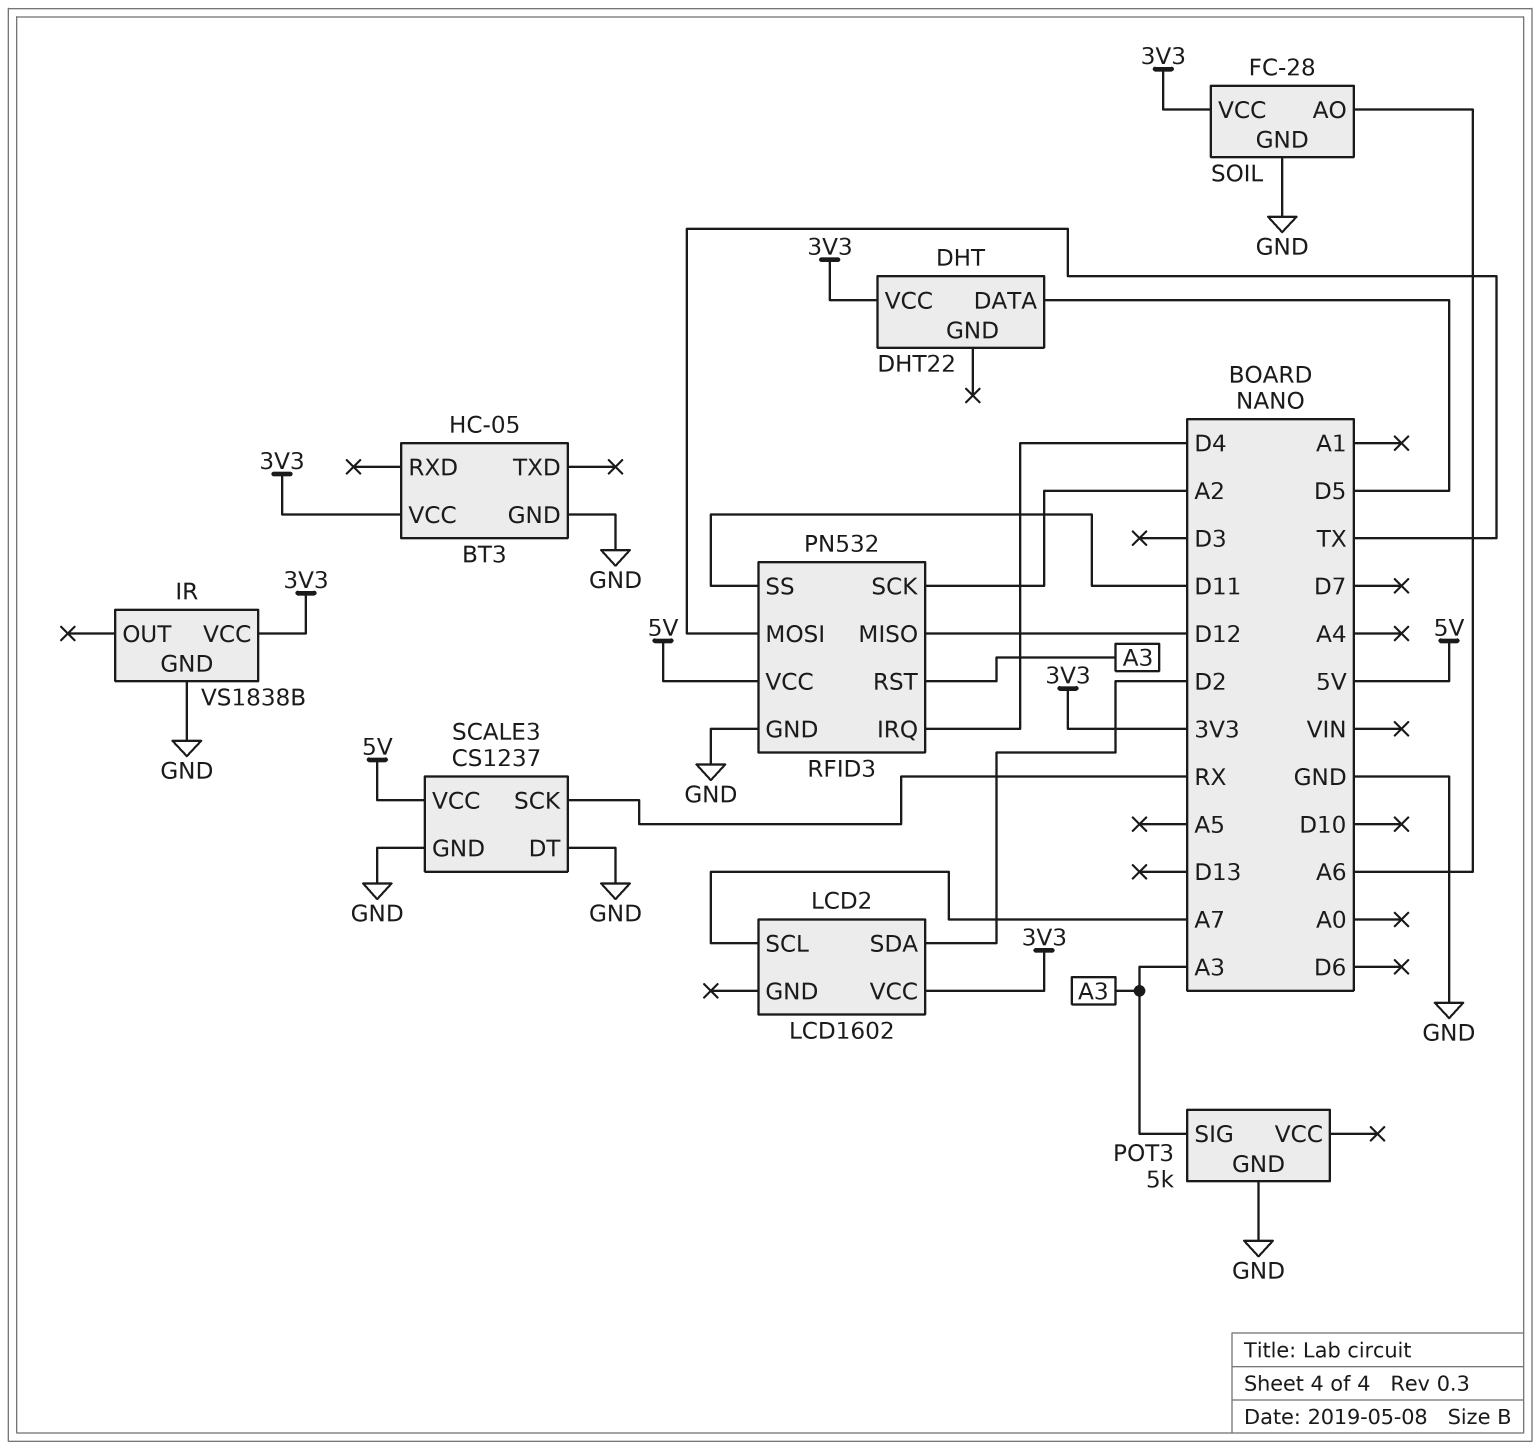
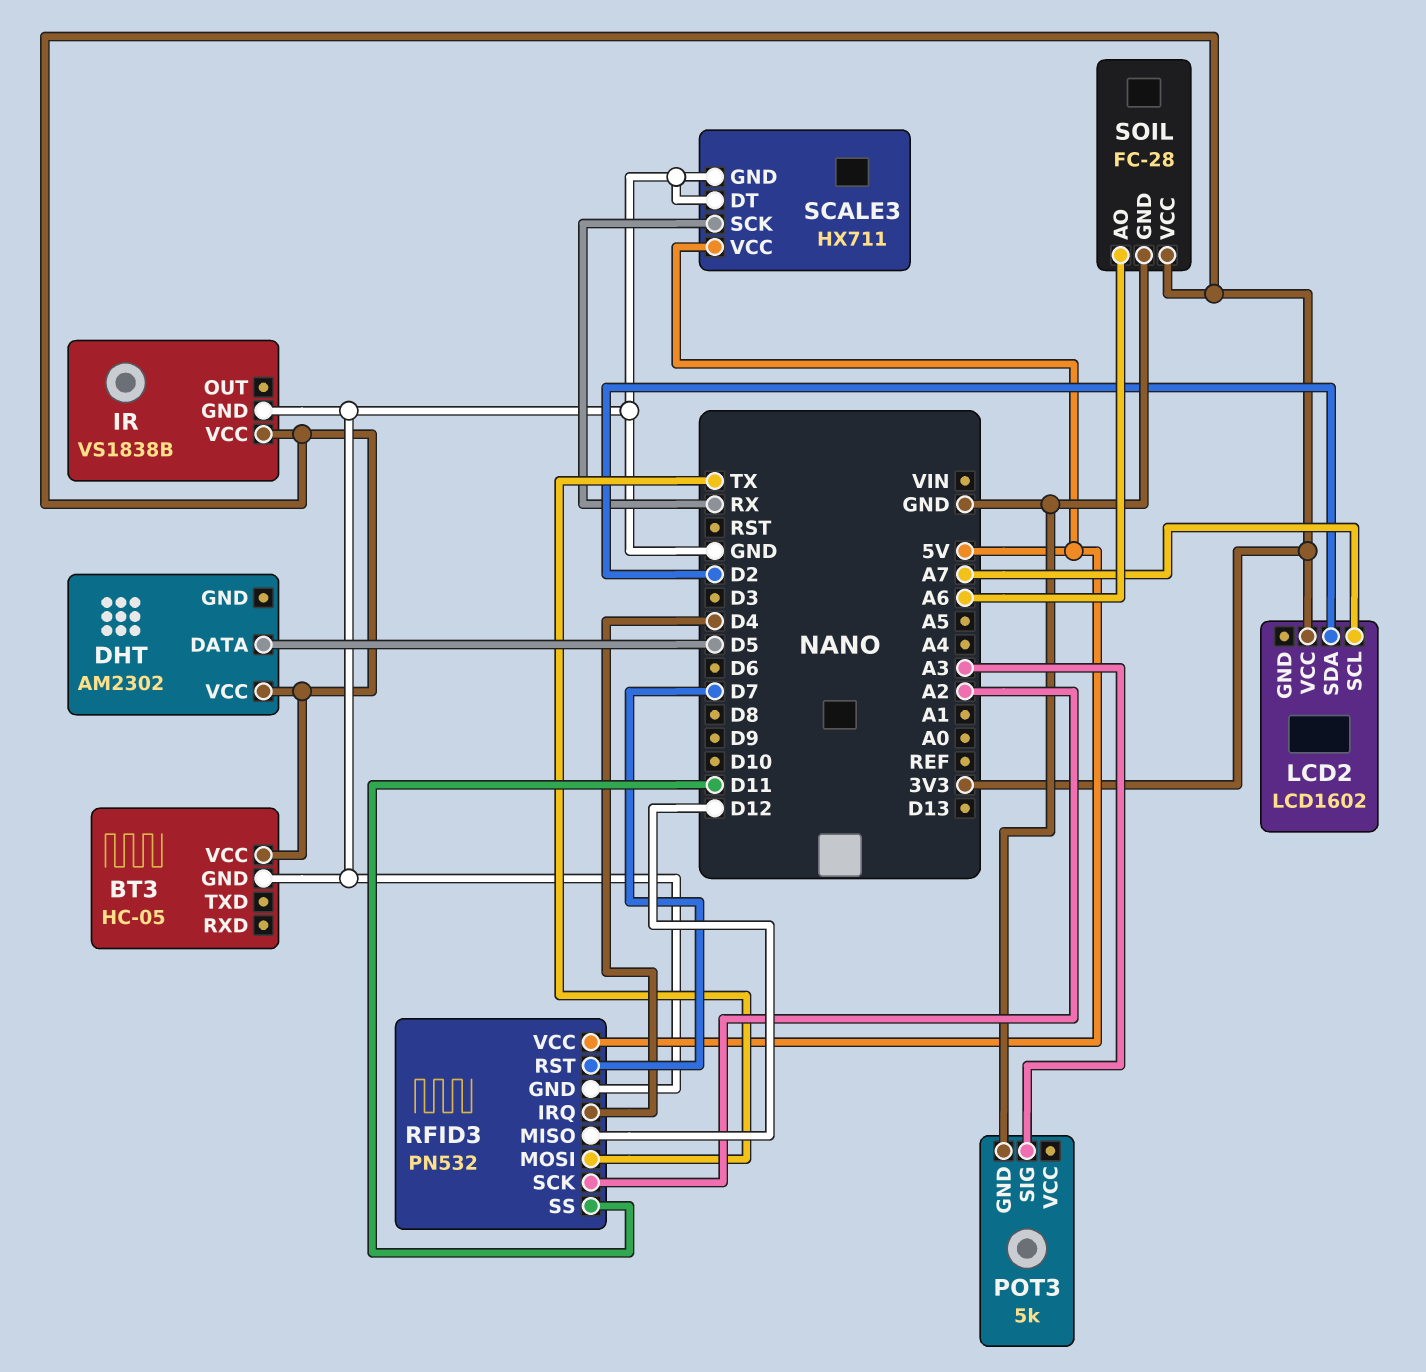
DHT: DHT22 -> AM2302
RFID3 pin RST: A3 -> D7
SCALE3: CS1237 -> HX711

